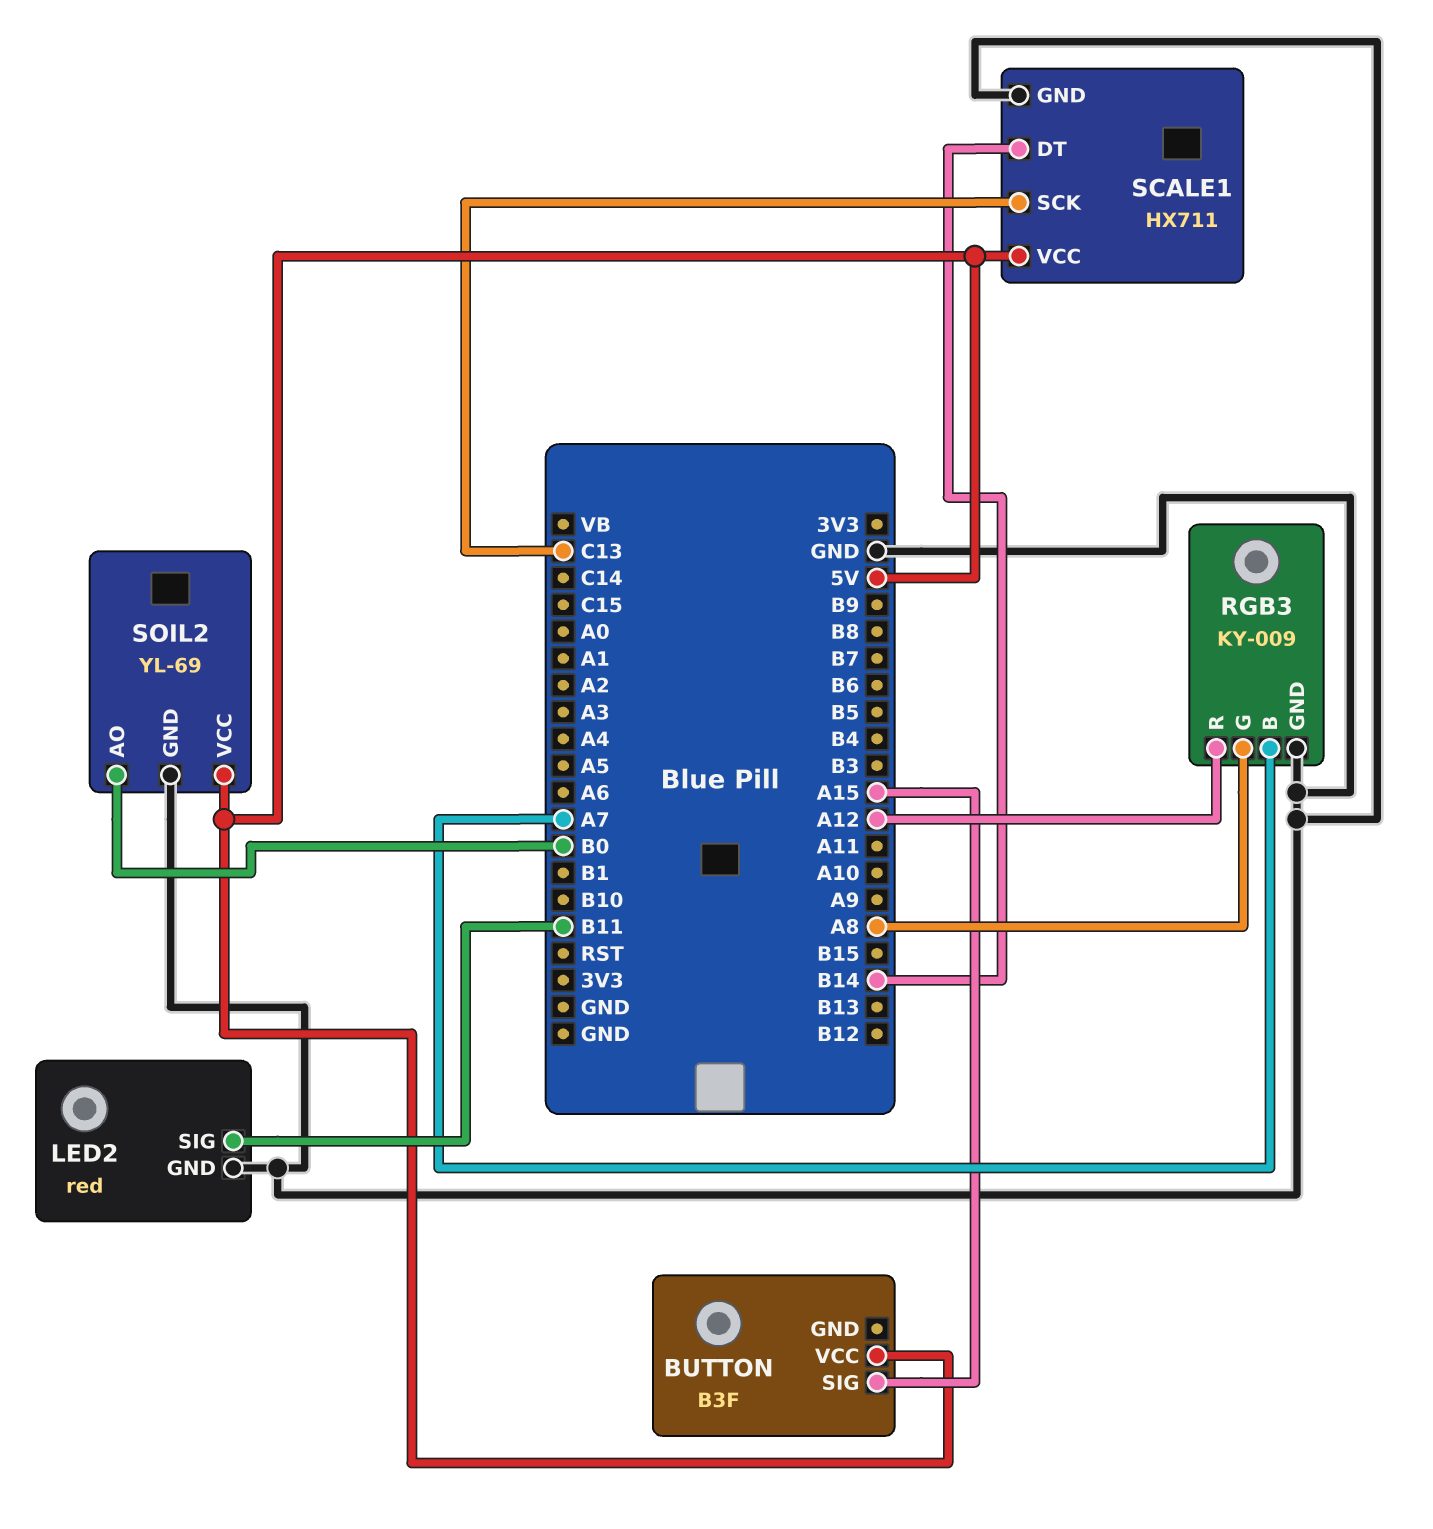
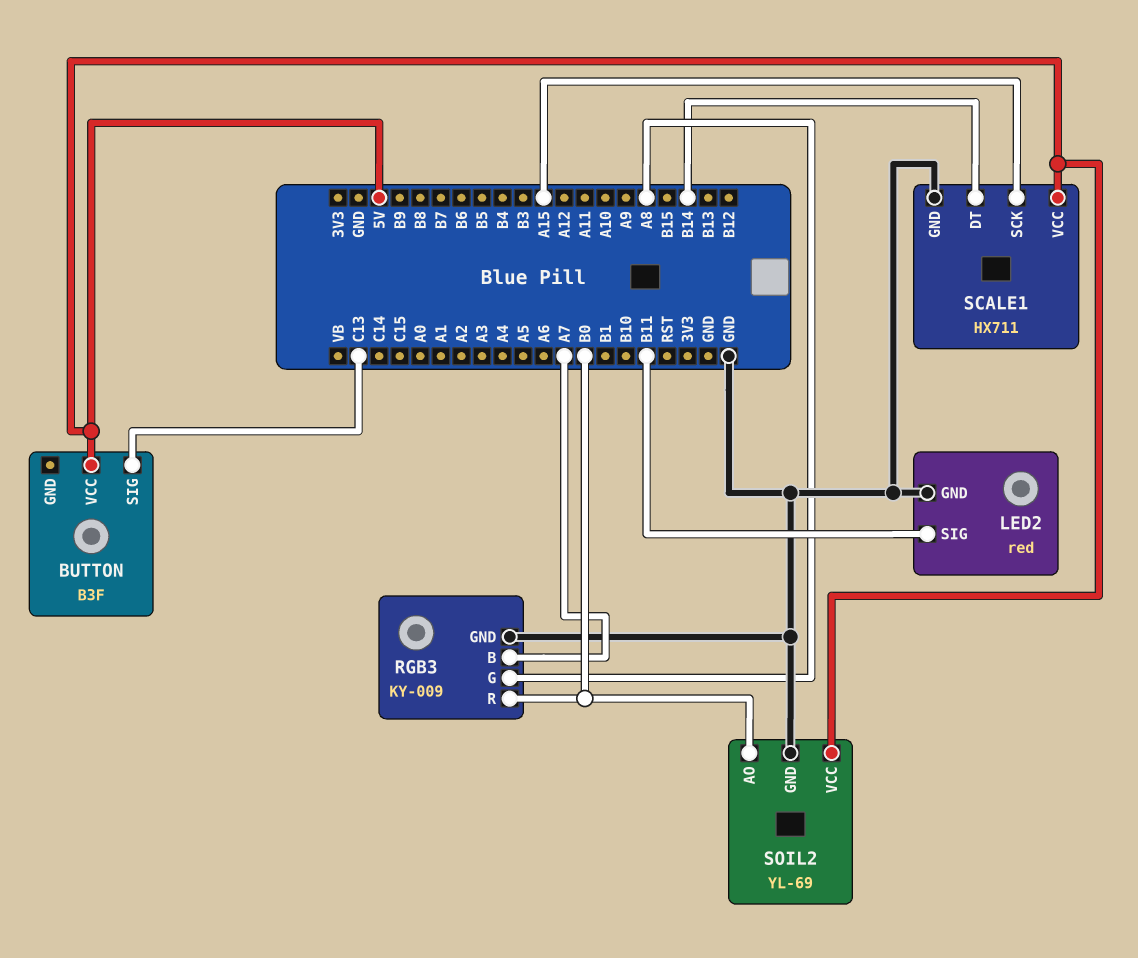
BUTTON pin SIG: A15 -> C13
RGB3 pin R: A12 -> B0
SCALE1 pin SCK: C13 -> A15

